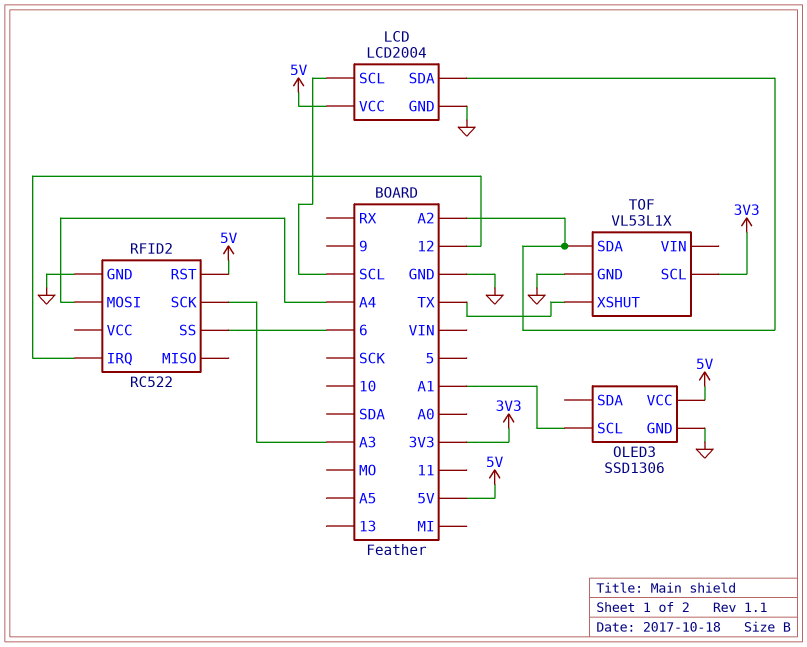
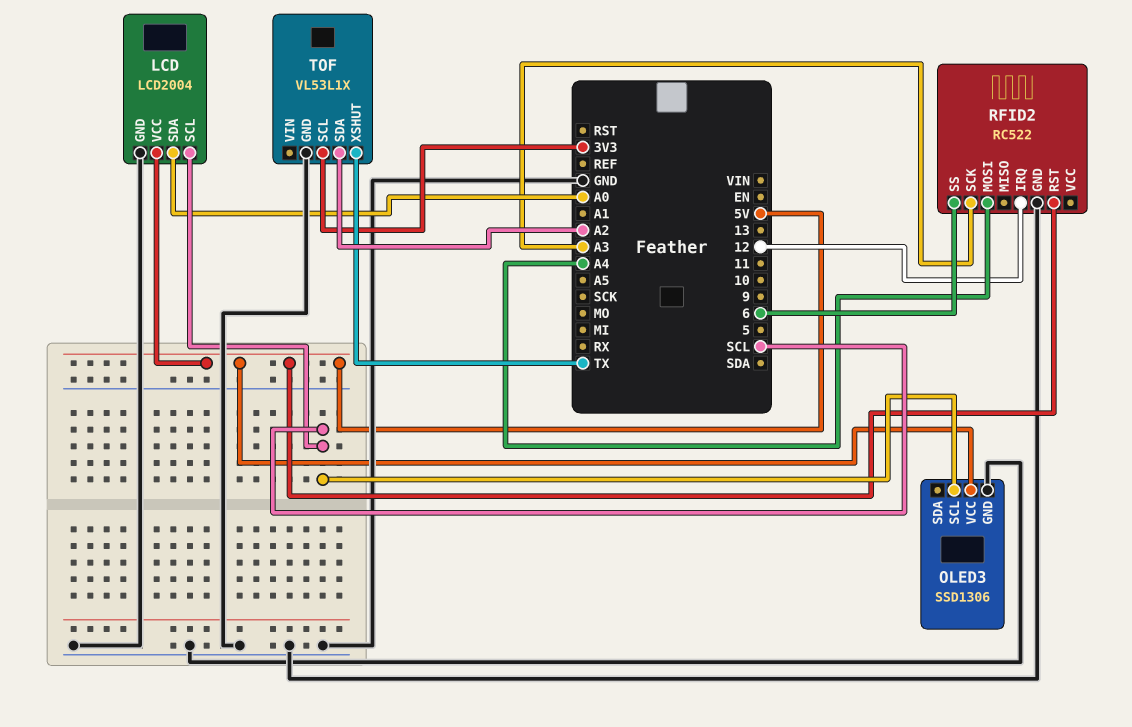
LCD pin SDA: A2 -> A0
OLED3 pin SCL: A1 -> SCL

